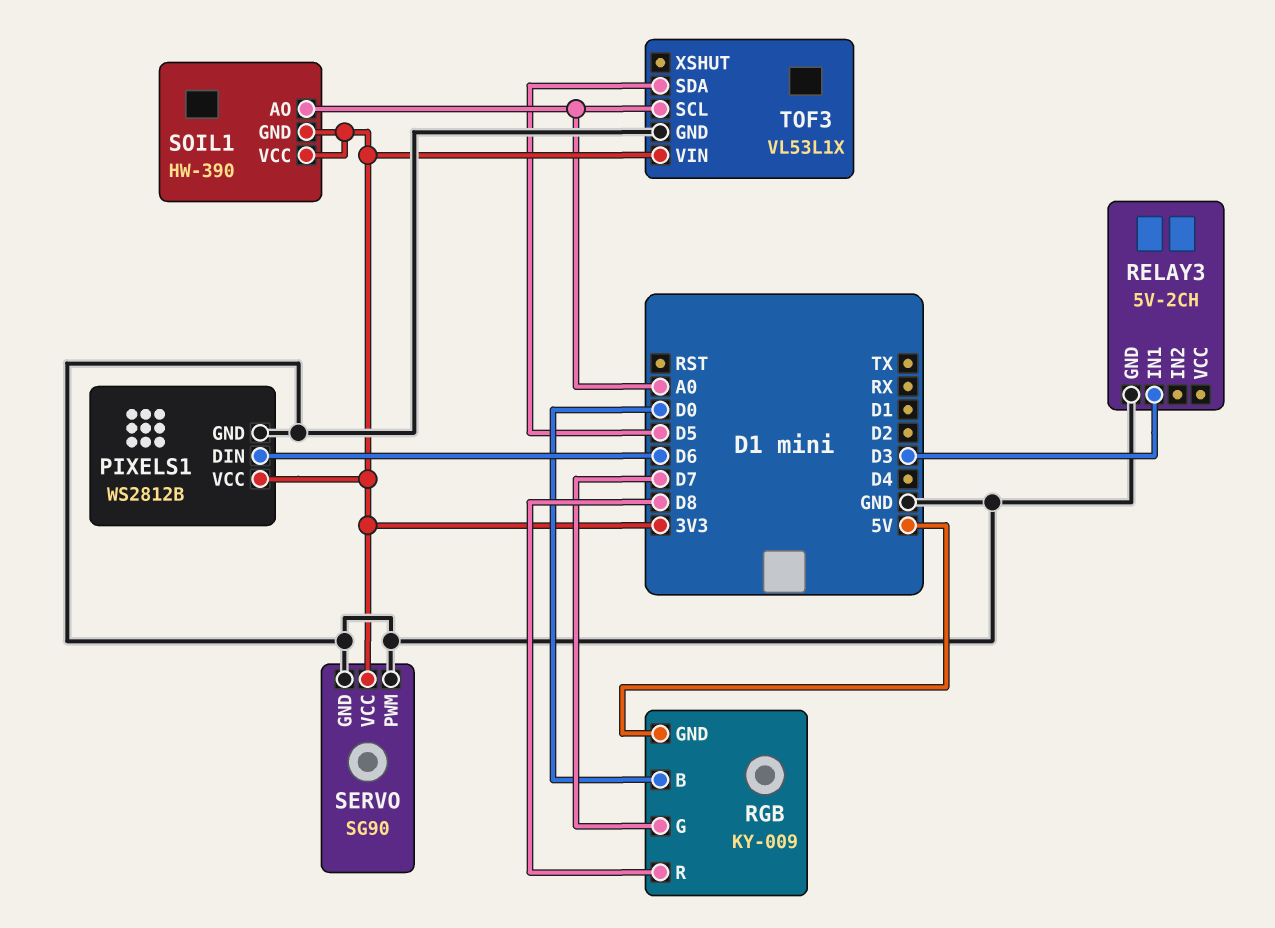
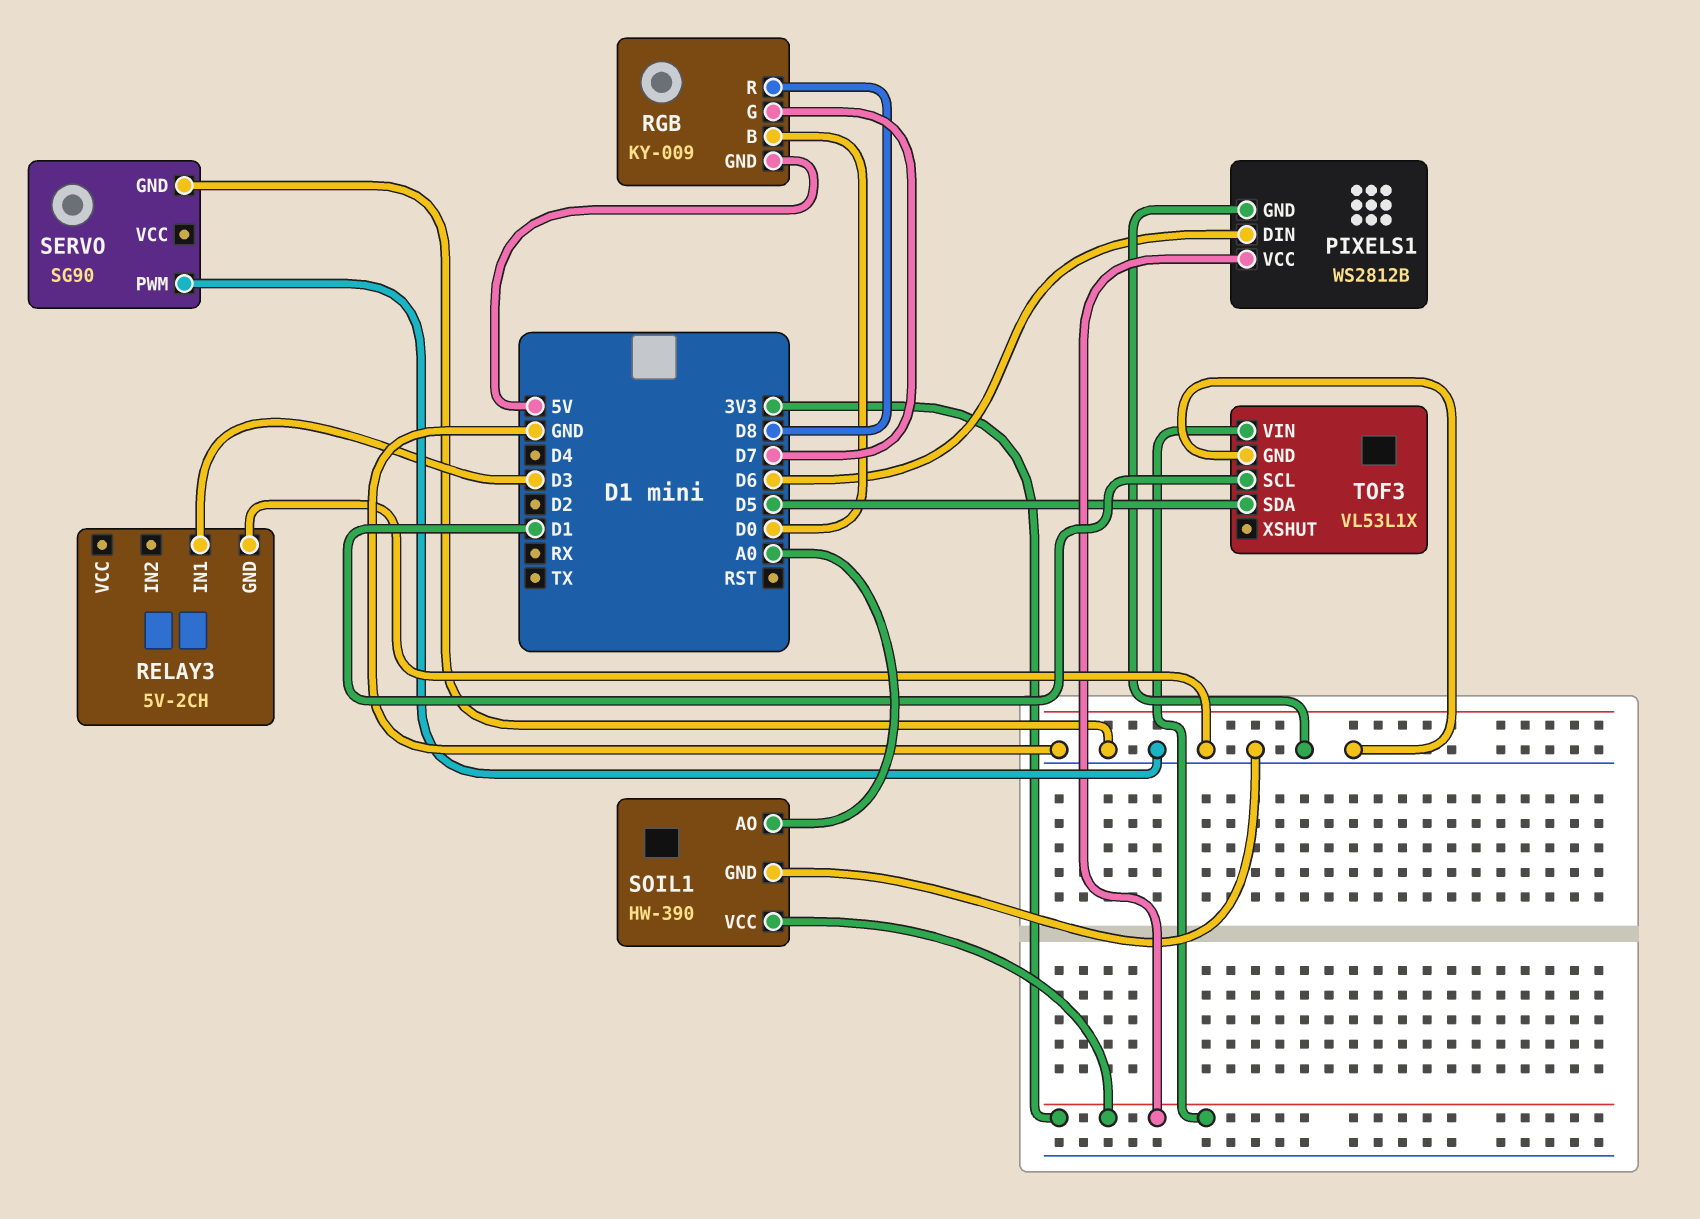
SERVO pin VCC: 3V3 -> none
SOIL1 pin GND: 3V3 -> GND
TOF3 pin SCL: A0 -> D1

